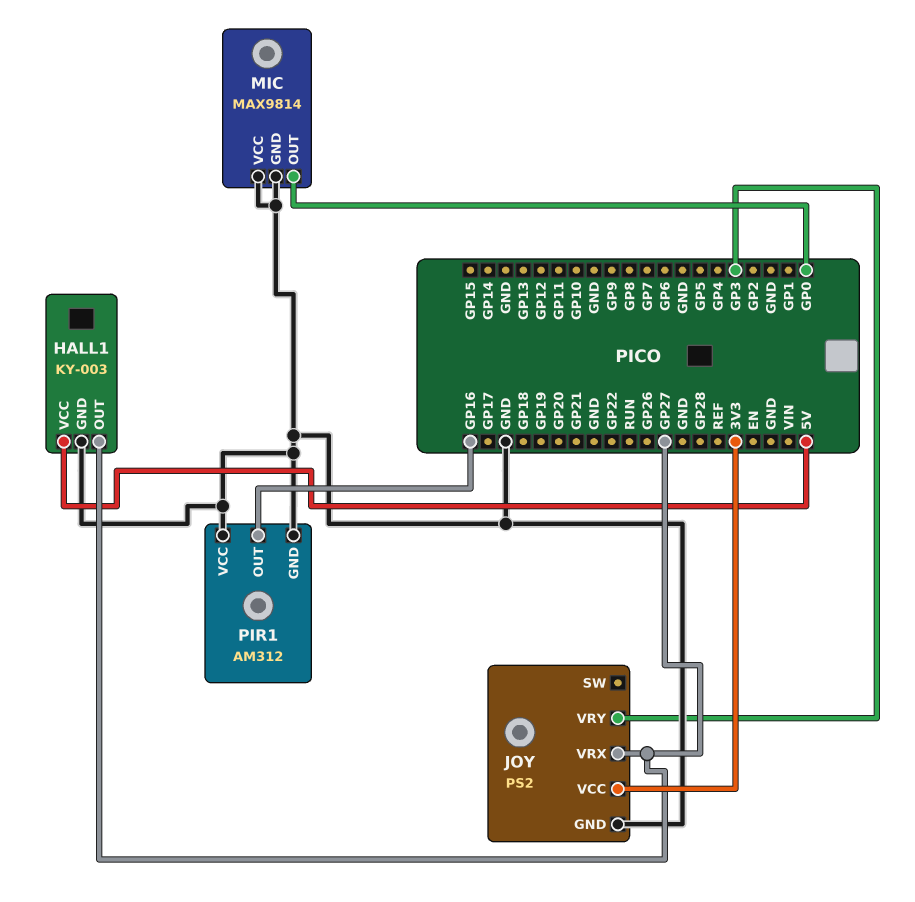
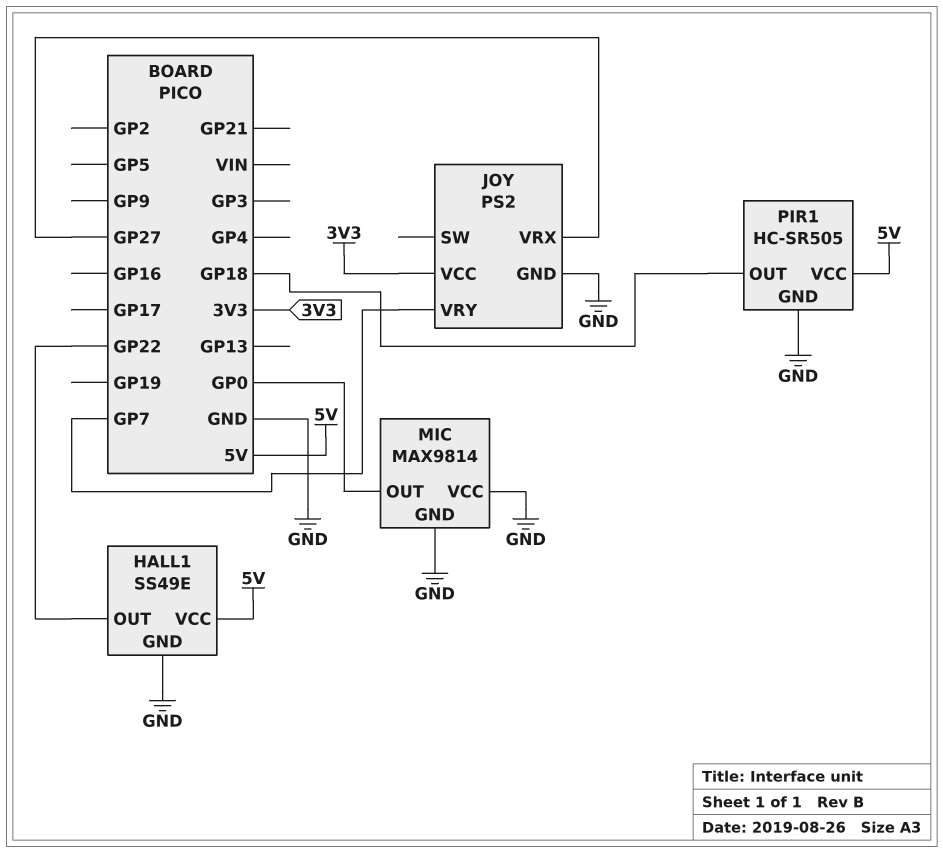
HALL1: KY-003 -> SS49E
HALL1 pin OUT: GP27 -> GP22
JOY pin VRY: GP3 -> GP7
PIR1: AM312 -> HC-SR505
PIR1 pin OUT: GP16 -> GP18
PIR1 pin VCC: GND -> 5V

